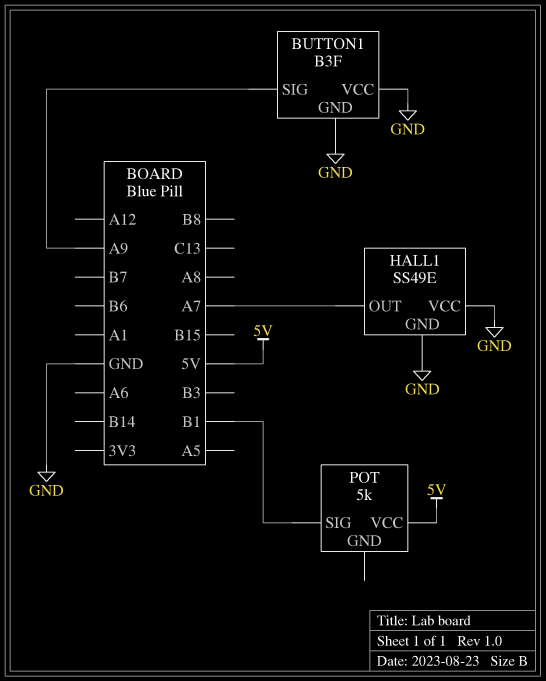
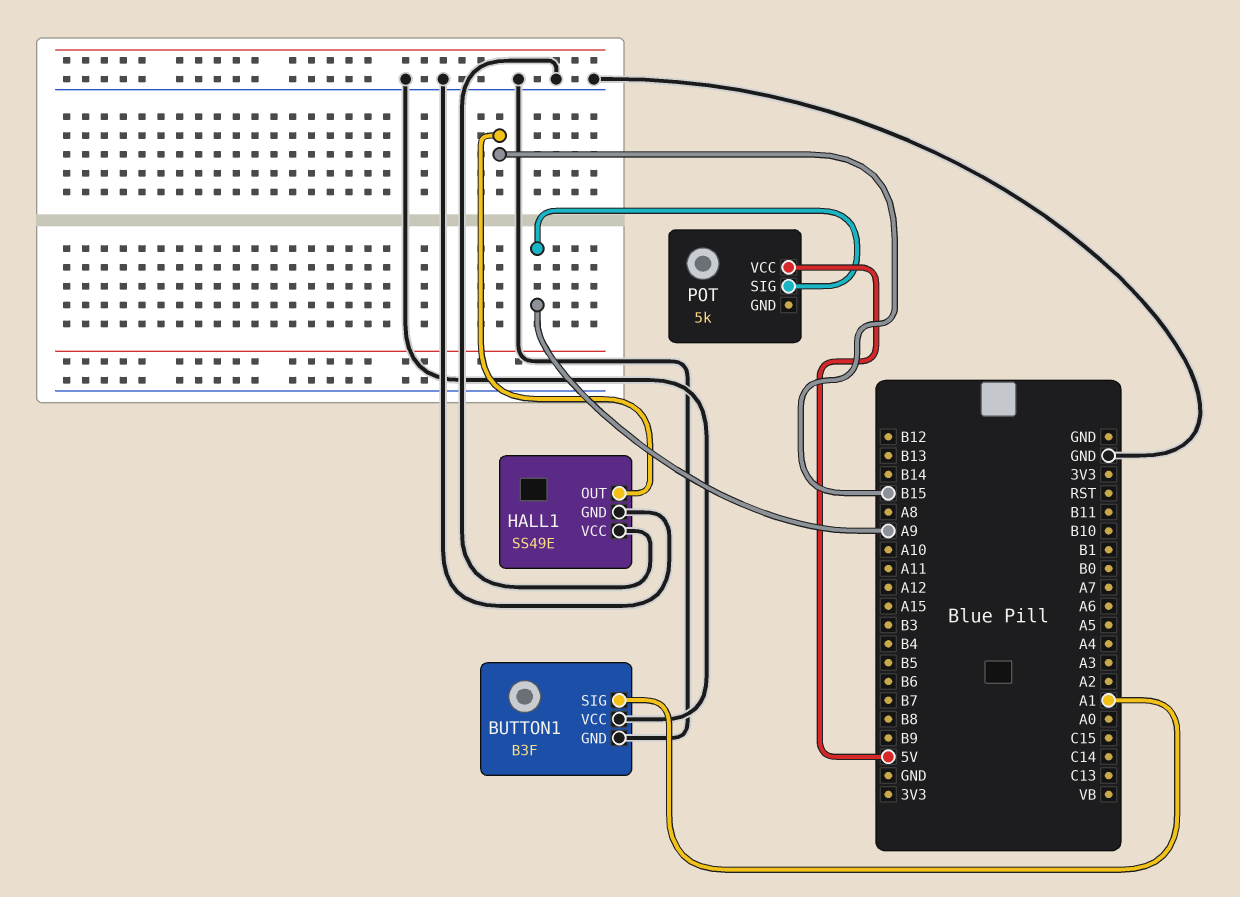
BUTTON1 pin SIG: A9 -> A1
HALL1 pin OUT: A7 -> B15
POT pin SIG: B1 -> A9

